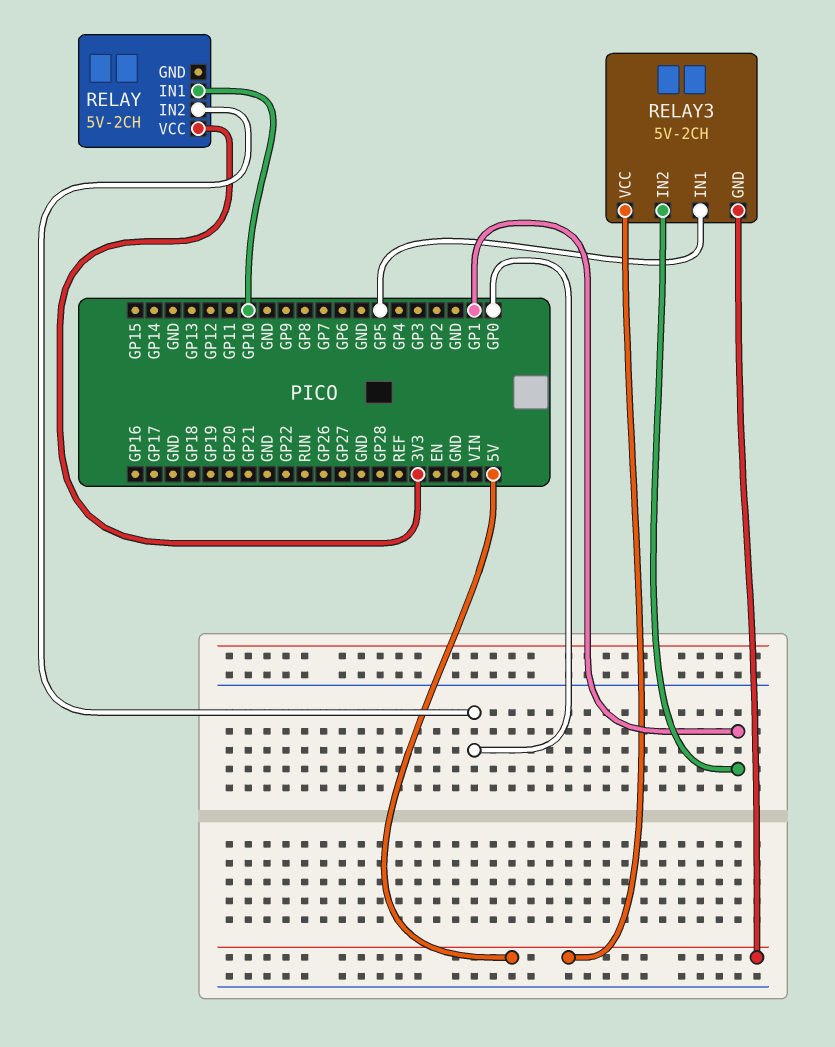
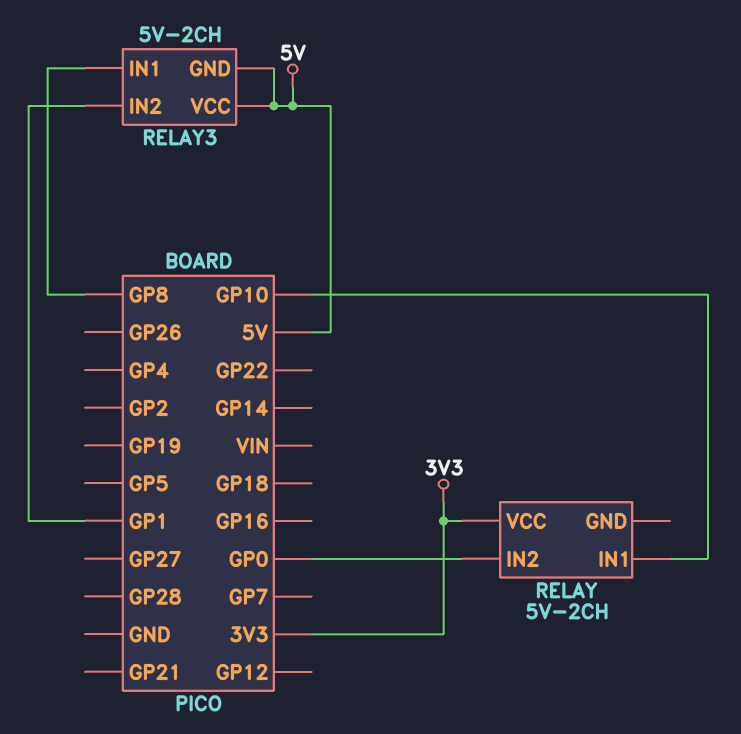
RELAY3 pin IN1: GP5 -> GP8

